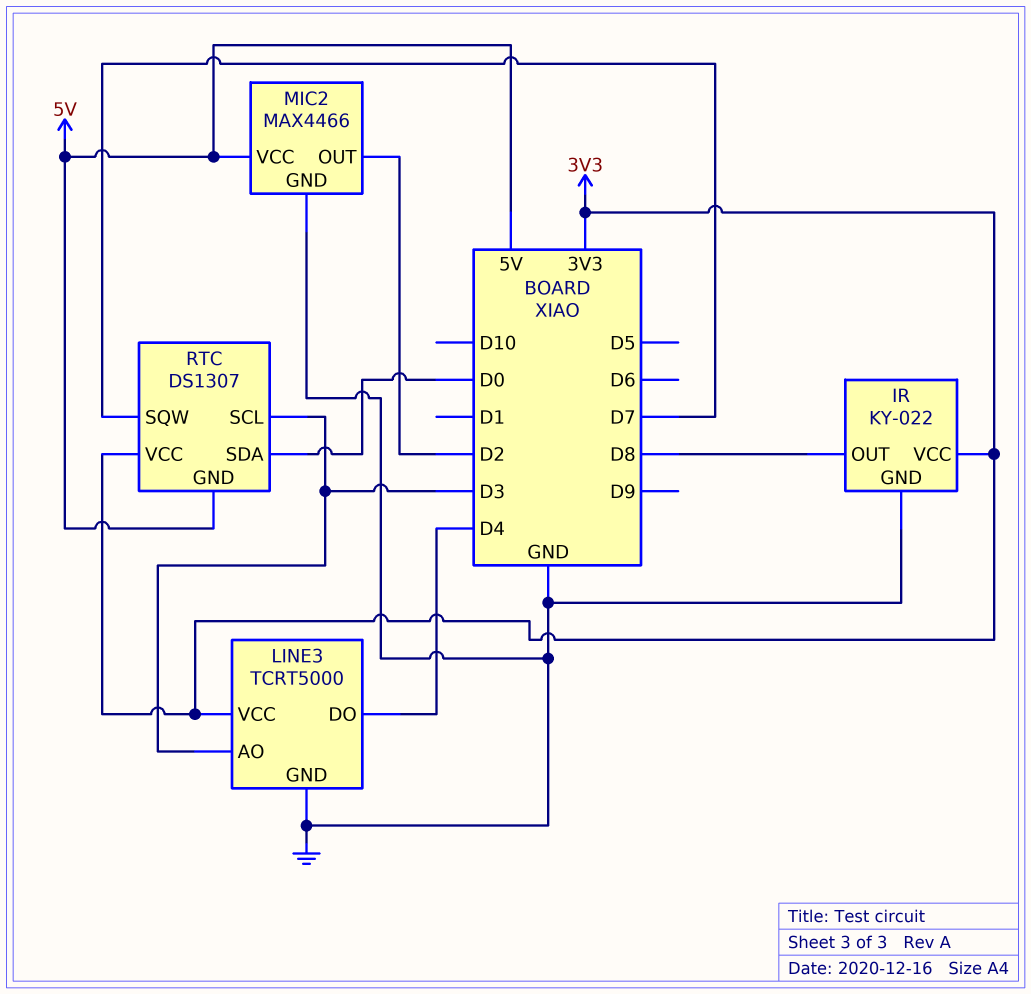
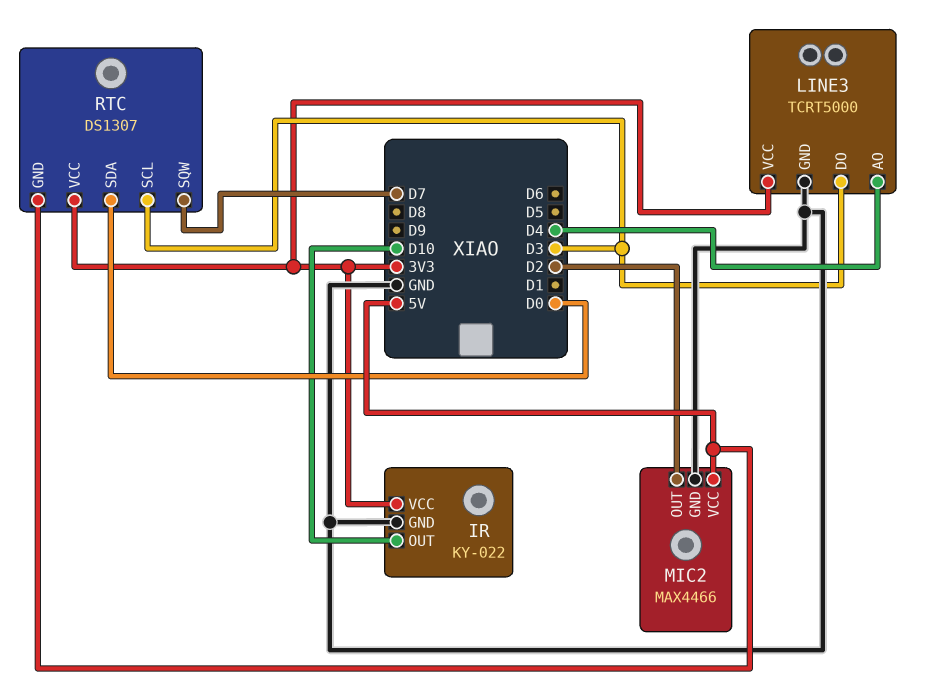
IR pin OUT: D8 -> D10
LINE3 pin AO: D3 -> D4
LINE3 pin DO: D4 -> D3

